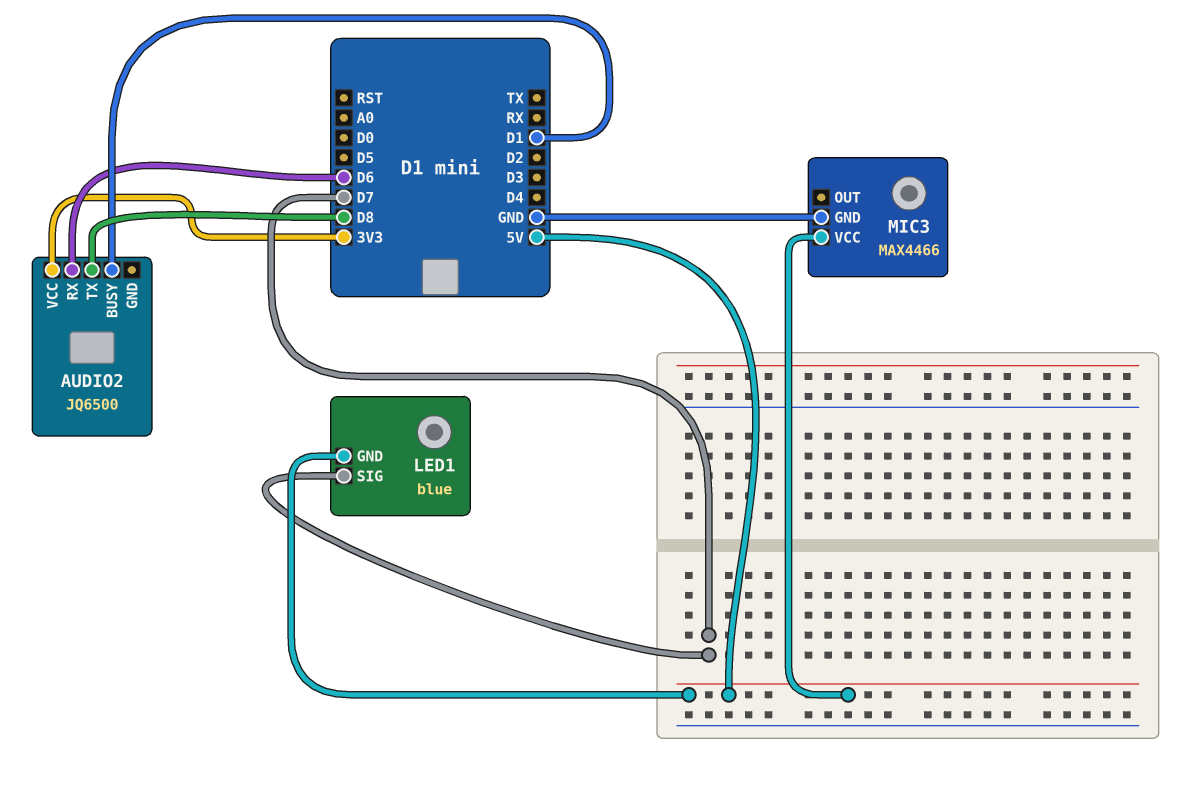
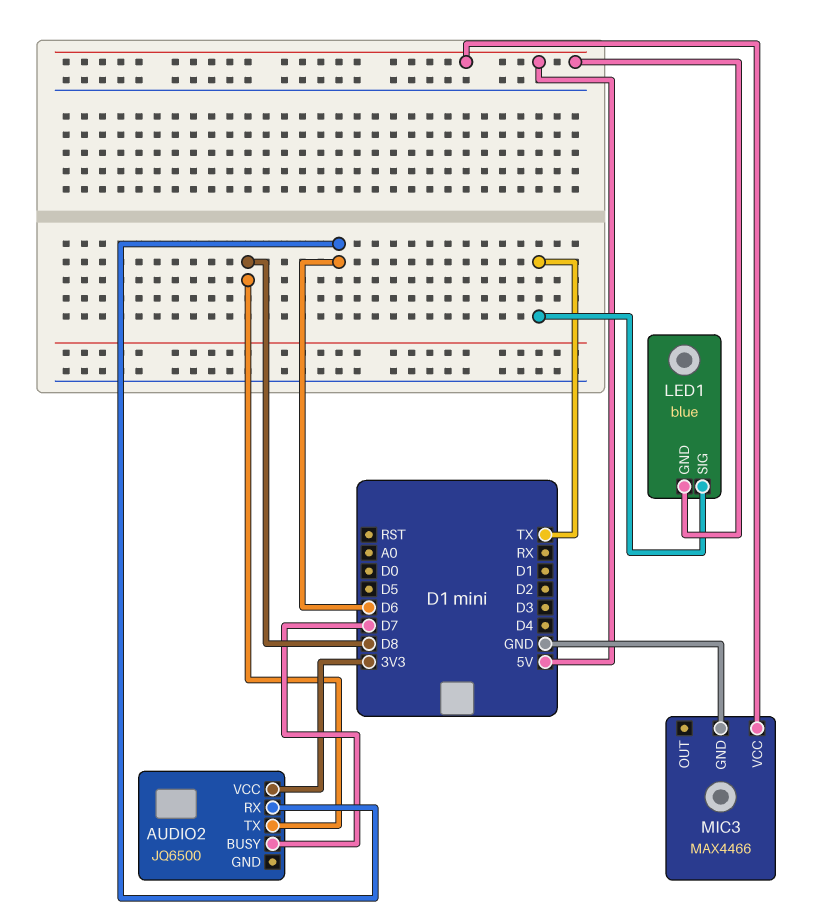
AUDIO2 pin BUSY: D1 -> D7
LED1 pin SIG: D7 -> TX

